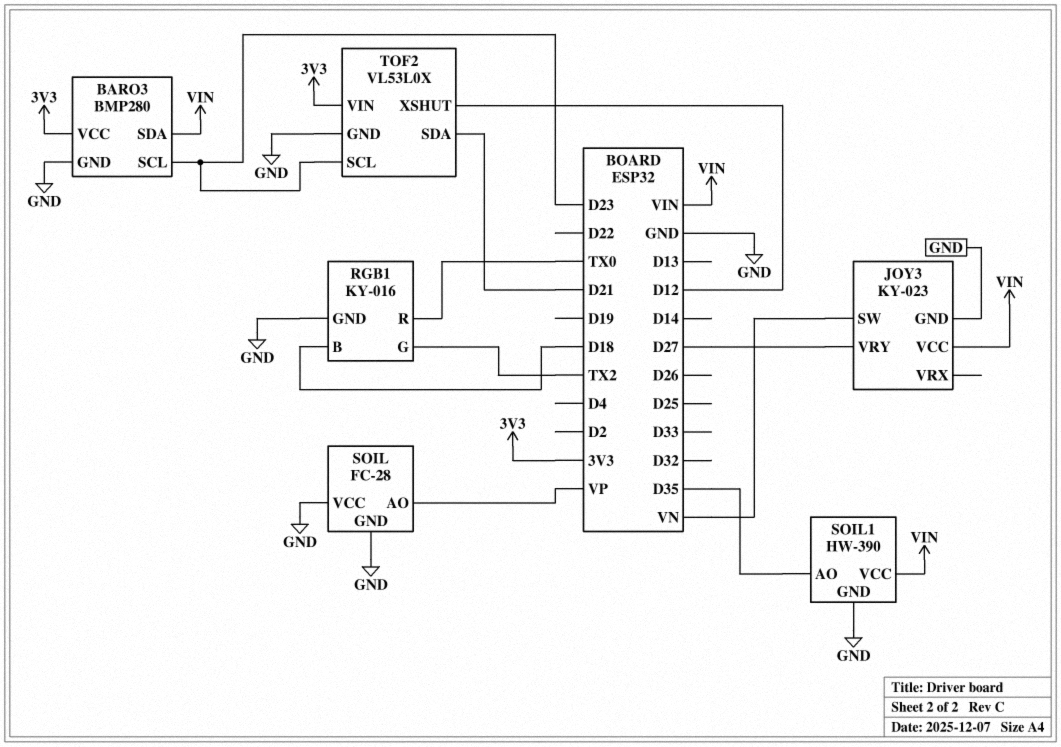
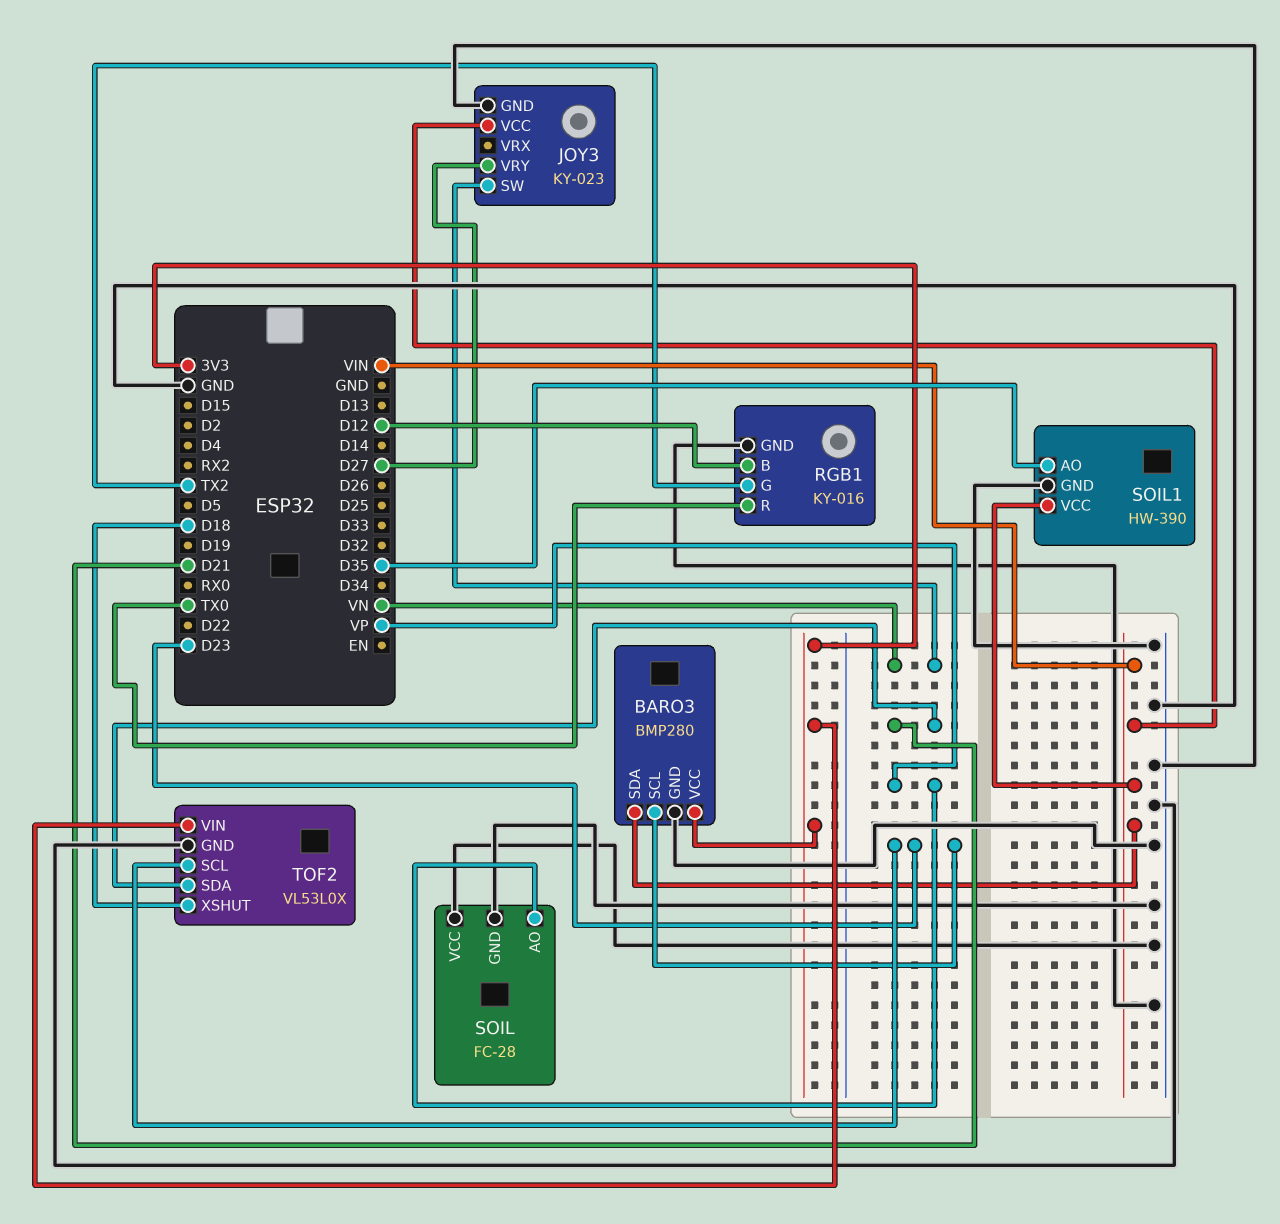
RGB1 pin B: D18 -> D12
TOF2 pin XSHUT: D12 -> D18

